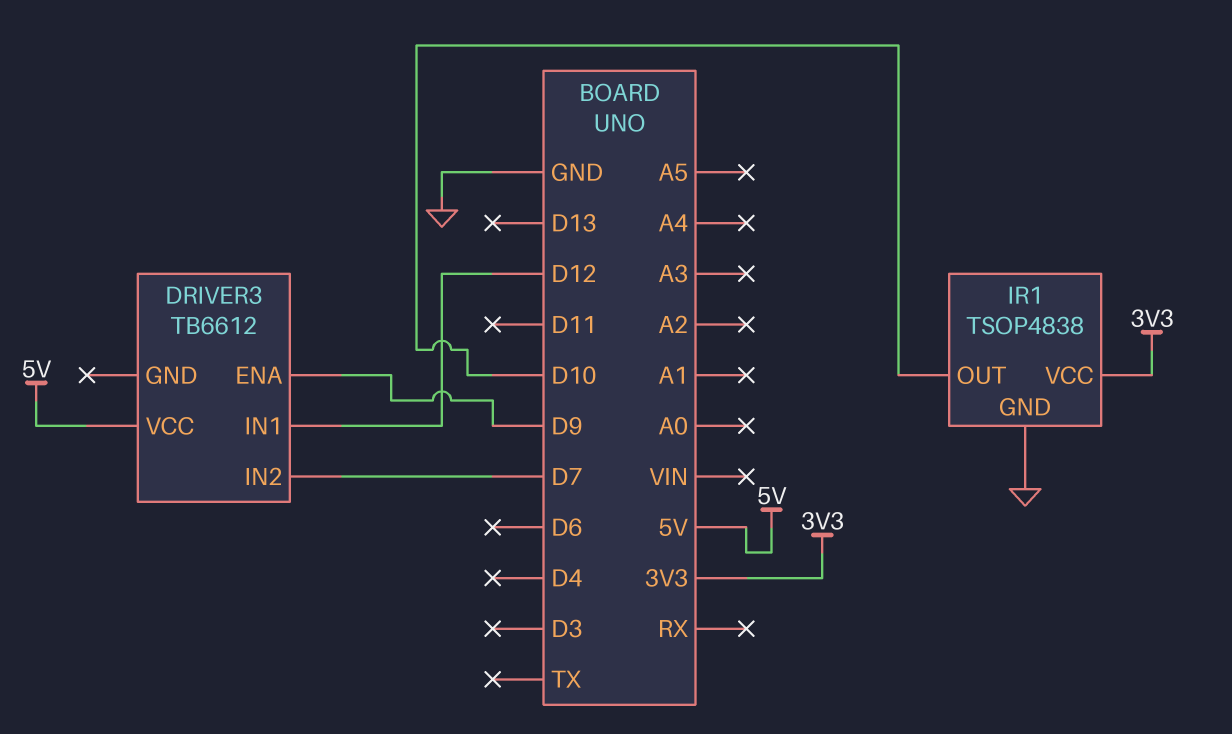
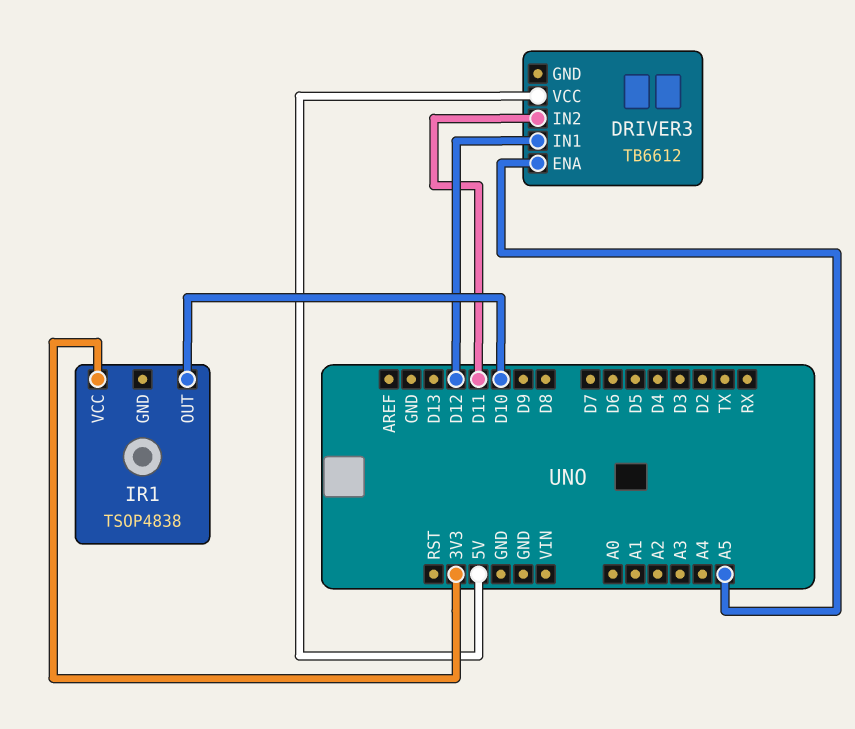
DRIVER3 pin ENA: D9 -> A5
DRIVER3 pin IN2: D7 -> D11
IR1 pin GND: GND -> none

